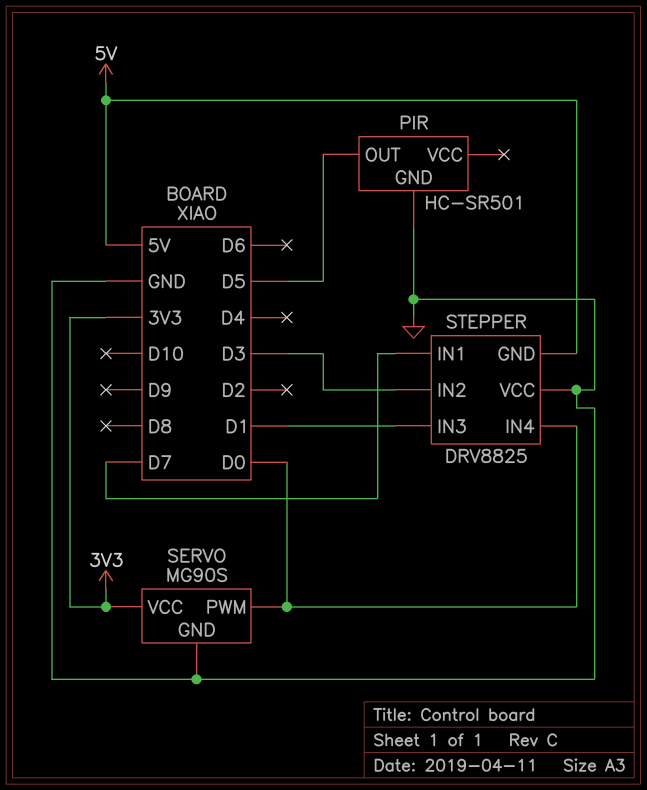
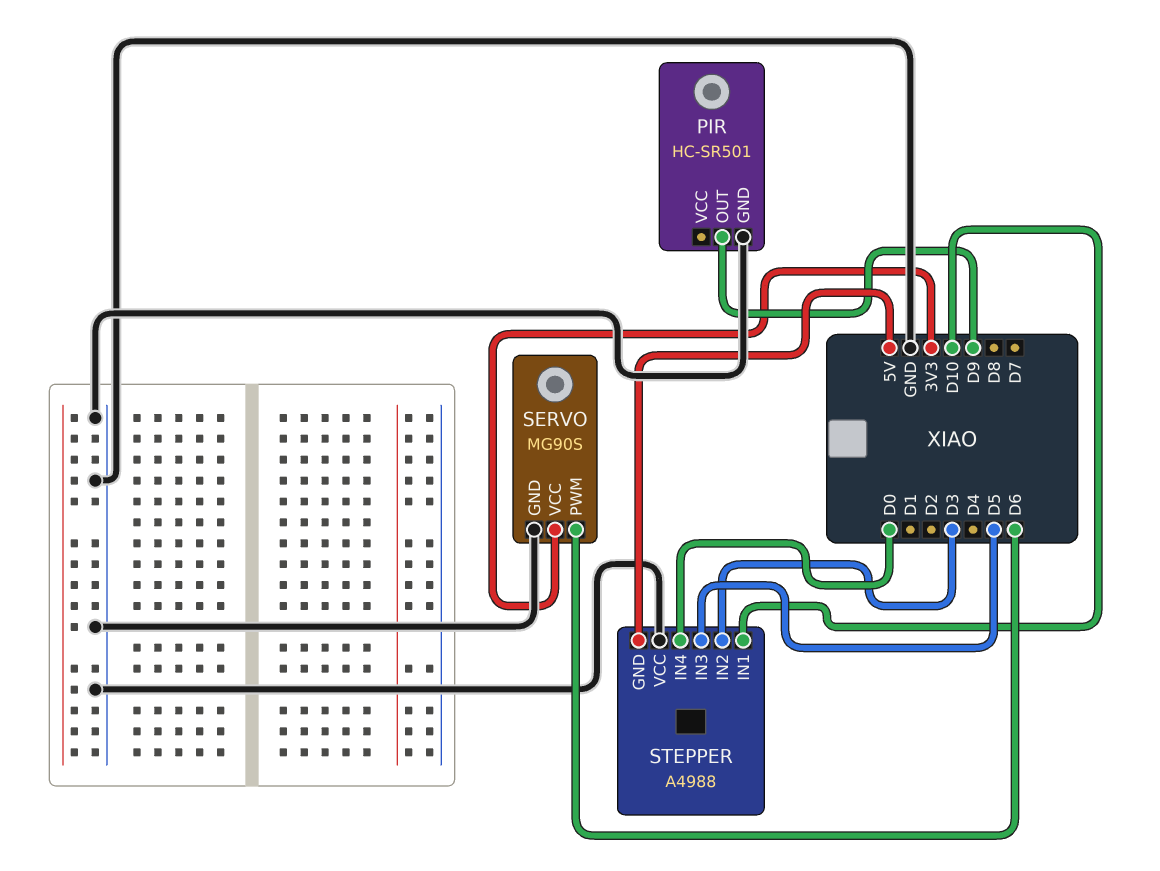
PIR pin OUT: D5 -> D9
SERVO pin PWM: D0 -> D6
STEPPER: DRV8825 -> A4988
STEPPER pin IN1: D7 -> D10
STEPPER pin IN3: D1 -> D5

